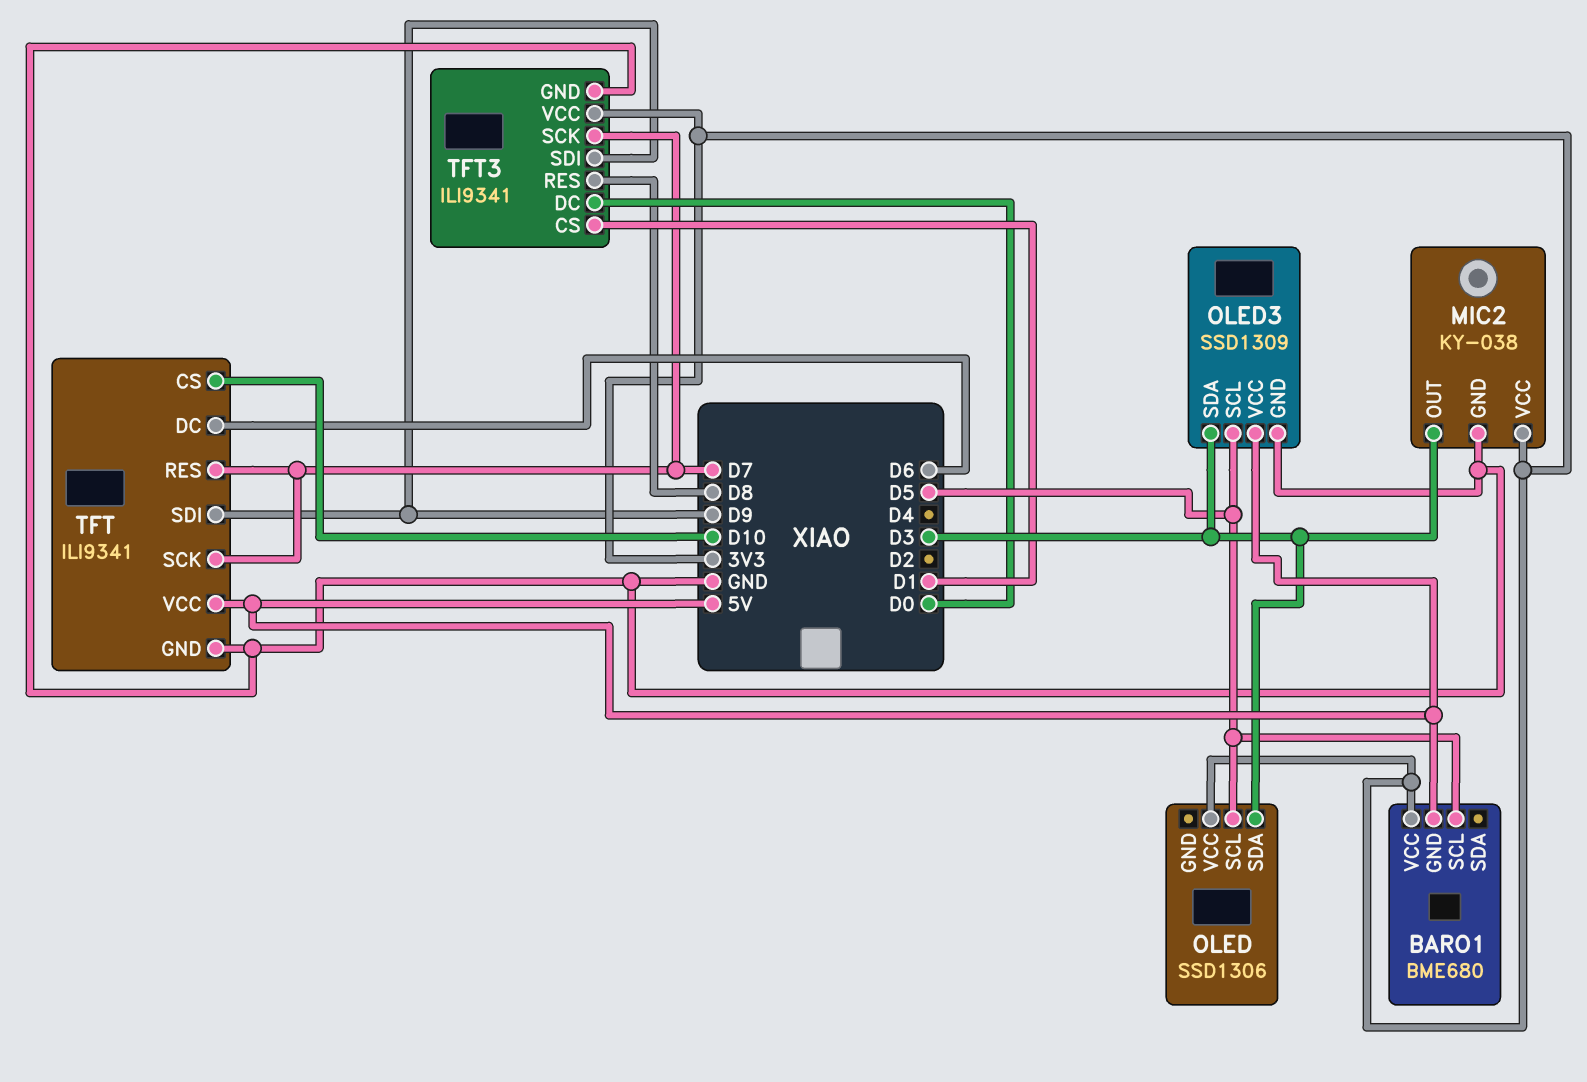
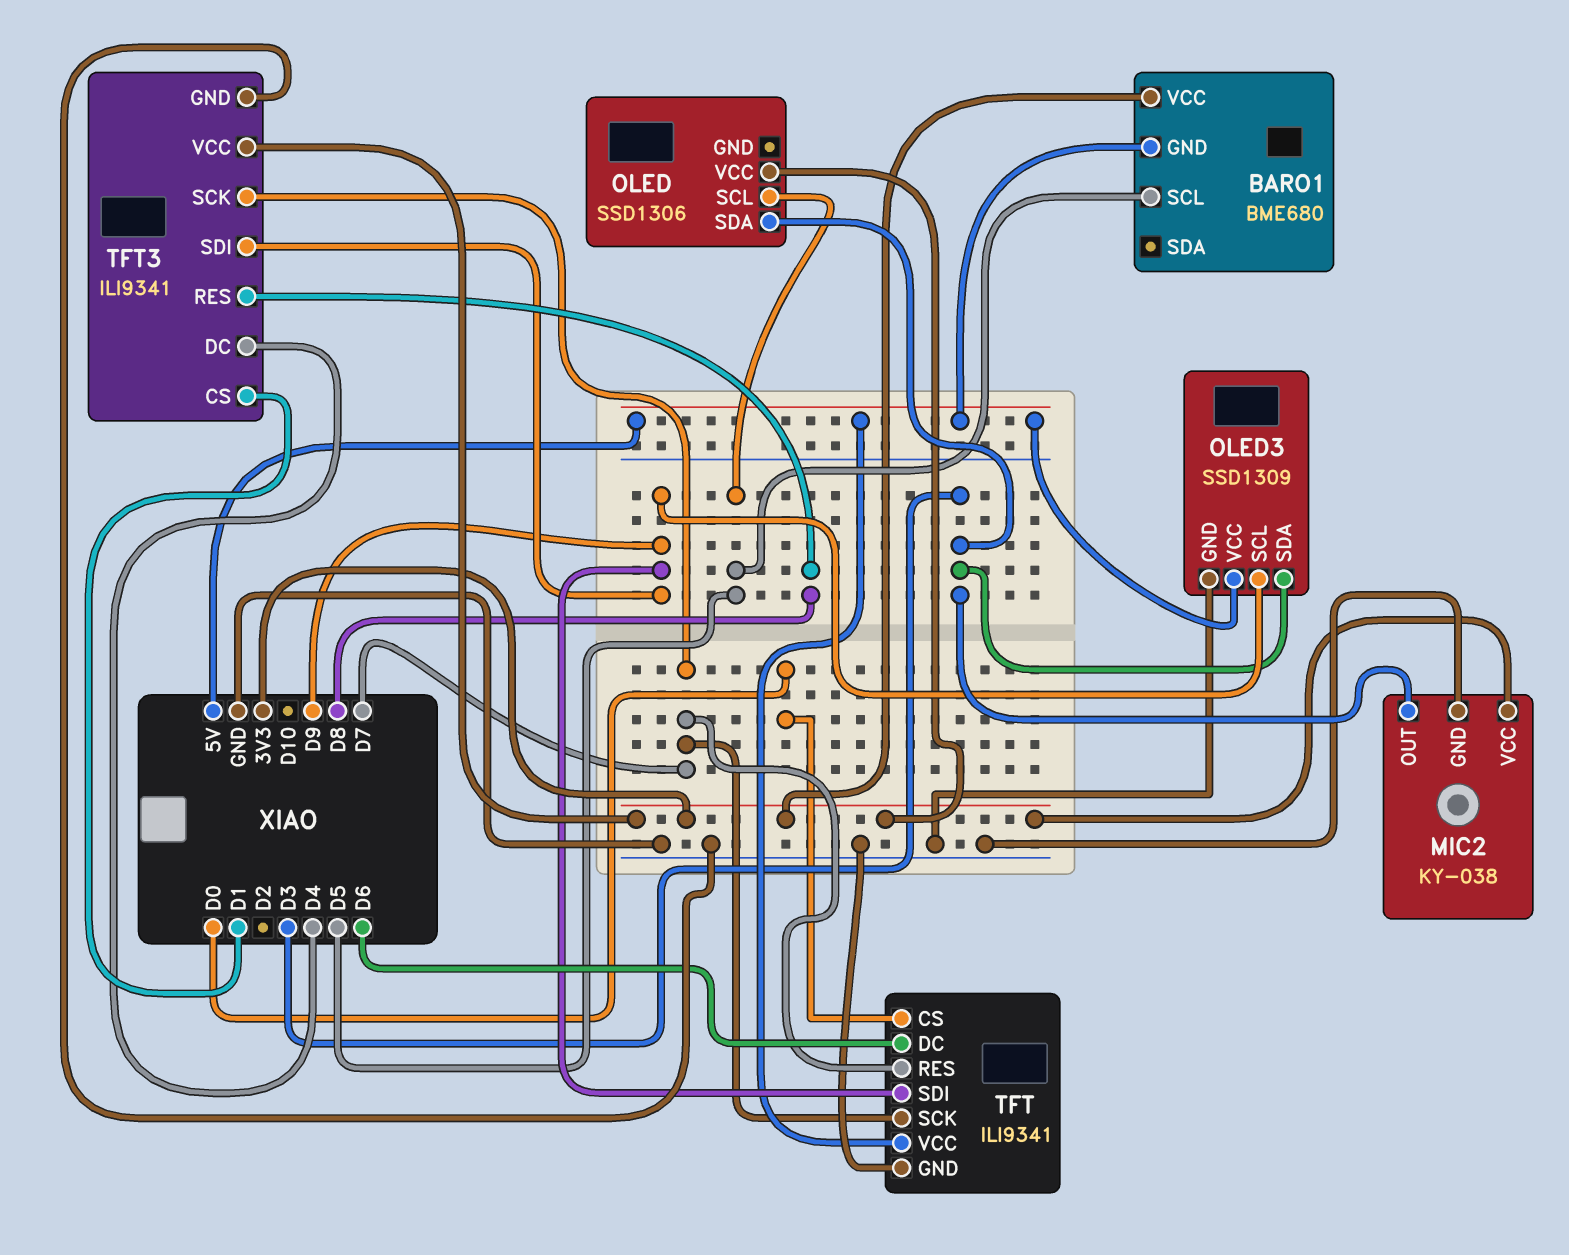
OLED3 pin SCL: D5 -> D9
TFT pin CS: D10 -> D0
TFT3 pin DC: D0 -> D4

